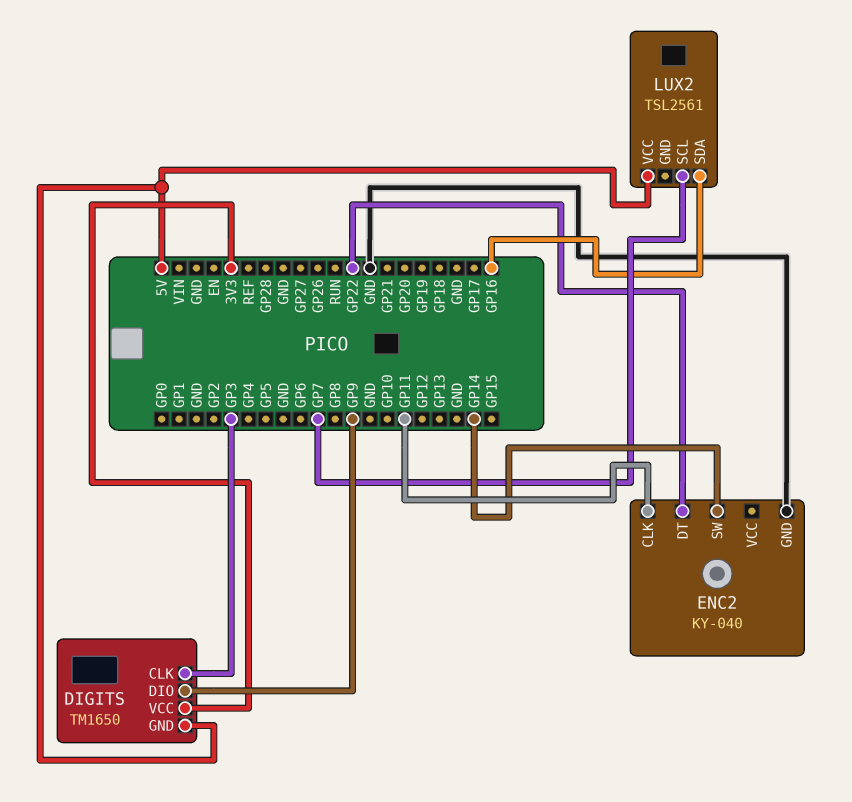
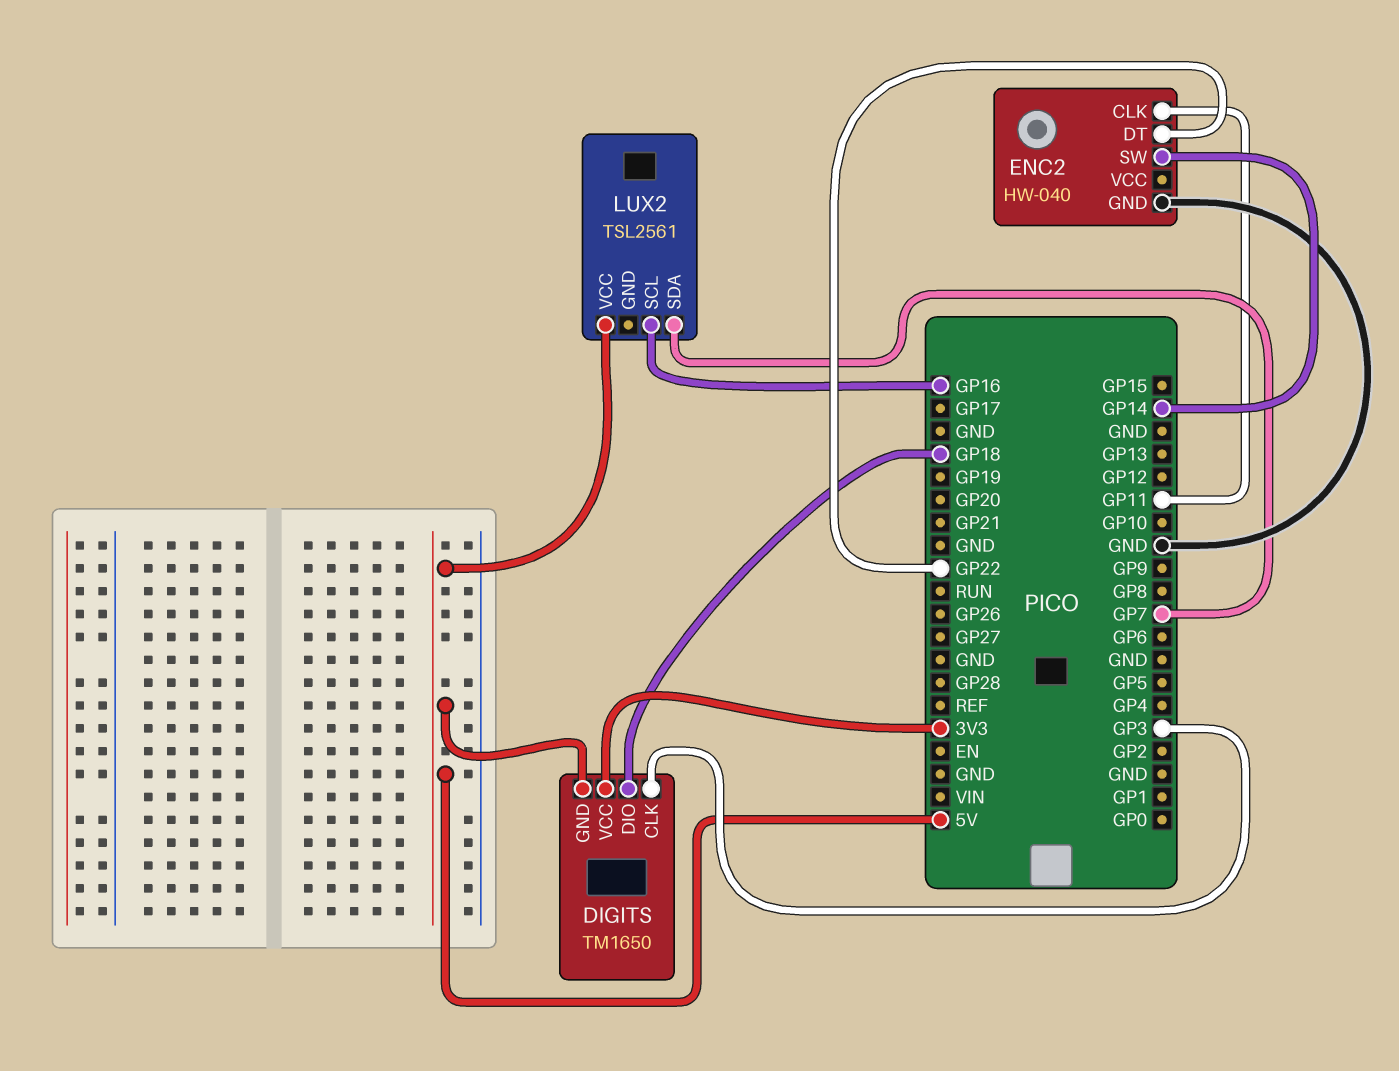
DIGITS pin DIO: GP9 -> GP18
ENC2: KY-040 -> HW-040
LUX2 pin SCL: GP7 -> GP16
LUX2 pin SDA: GP16 -> GP7

